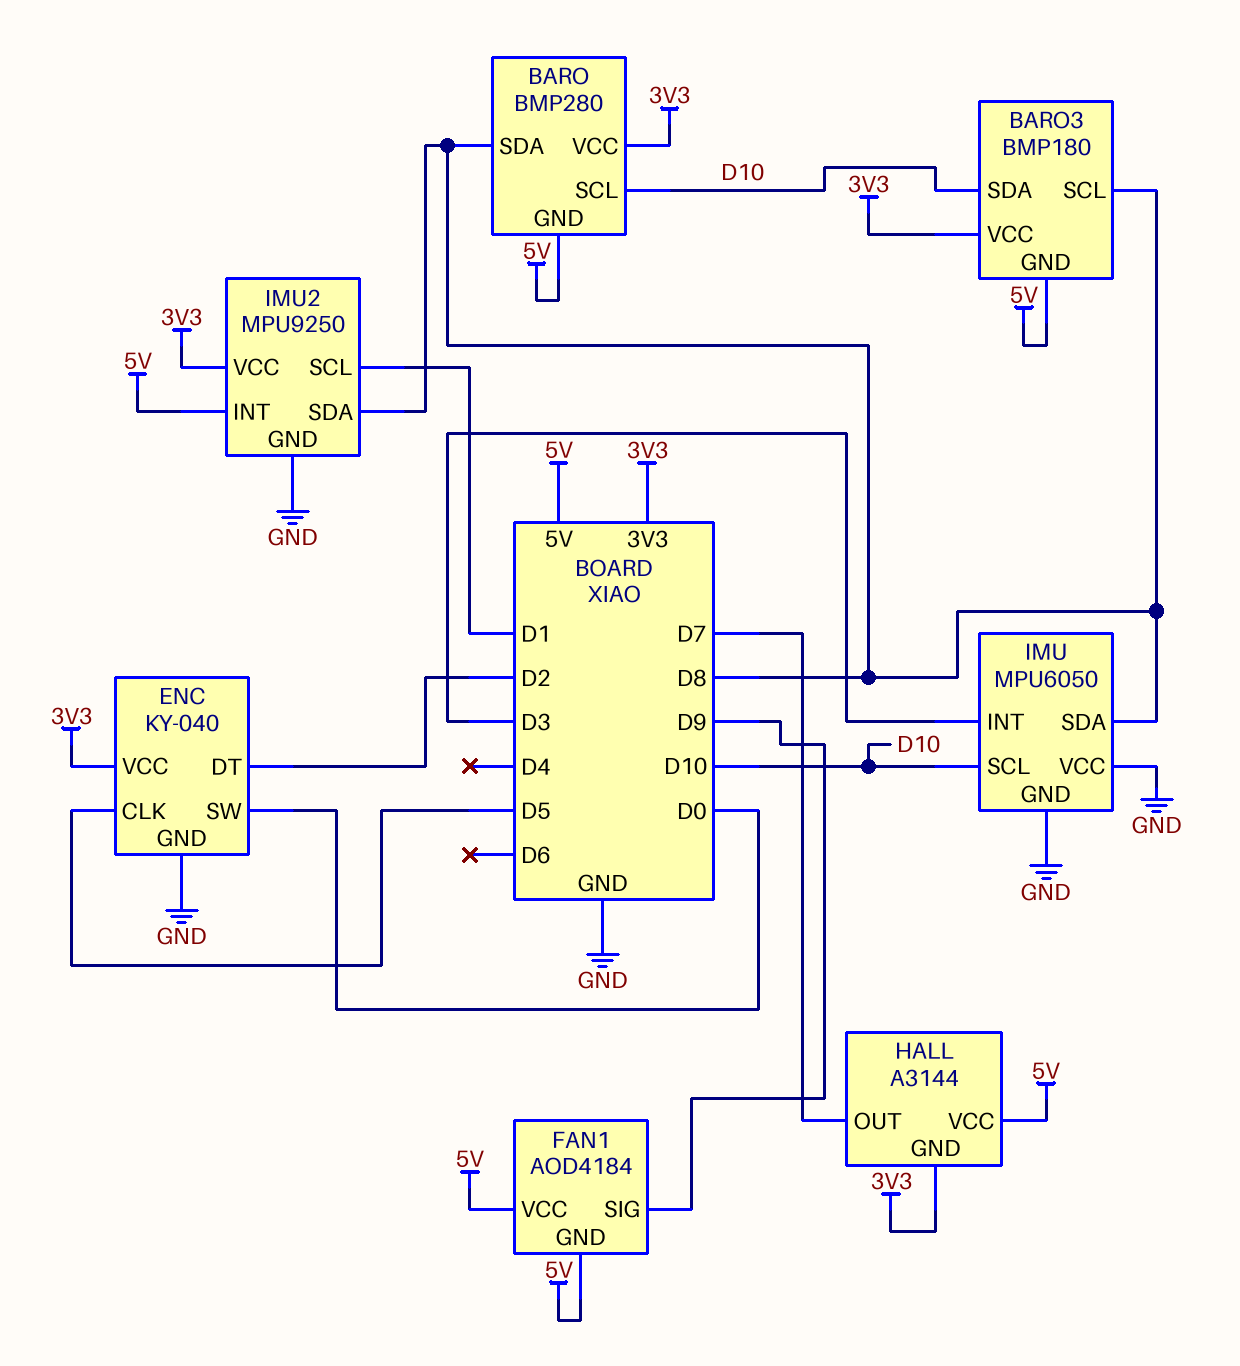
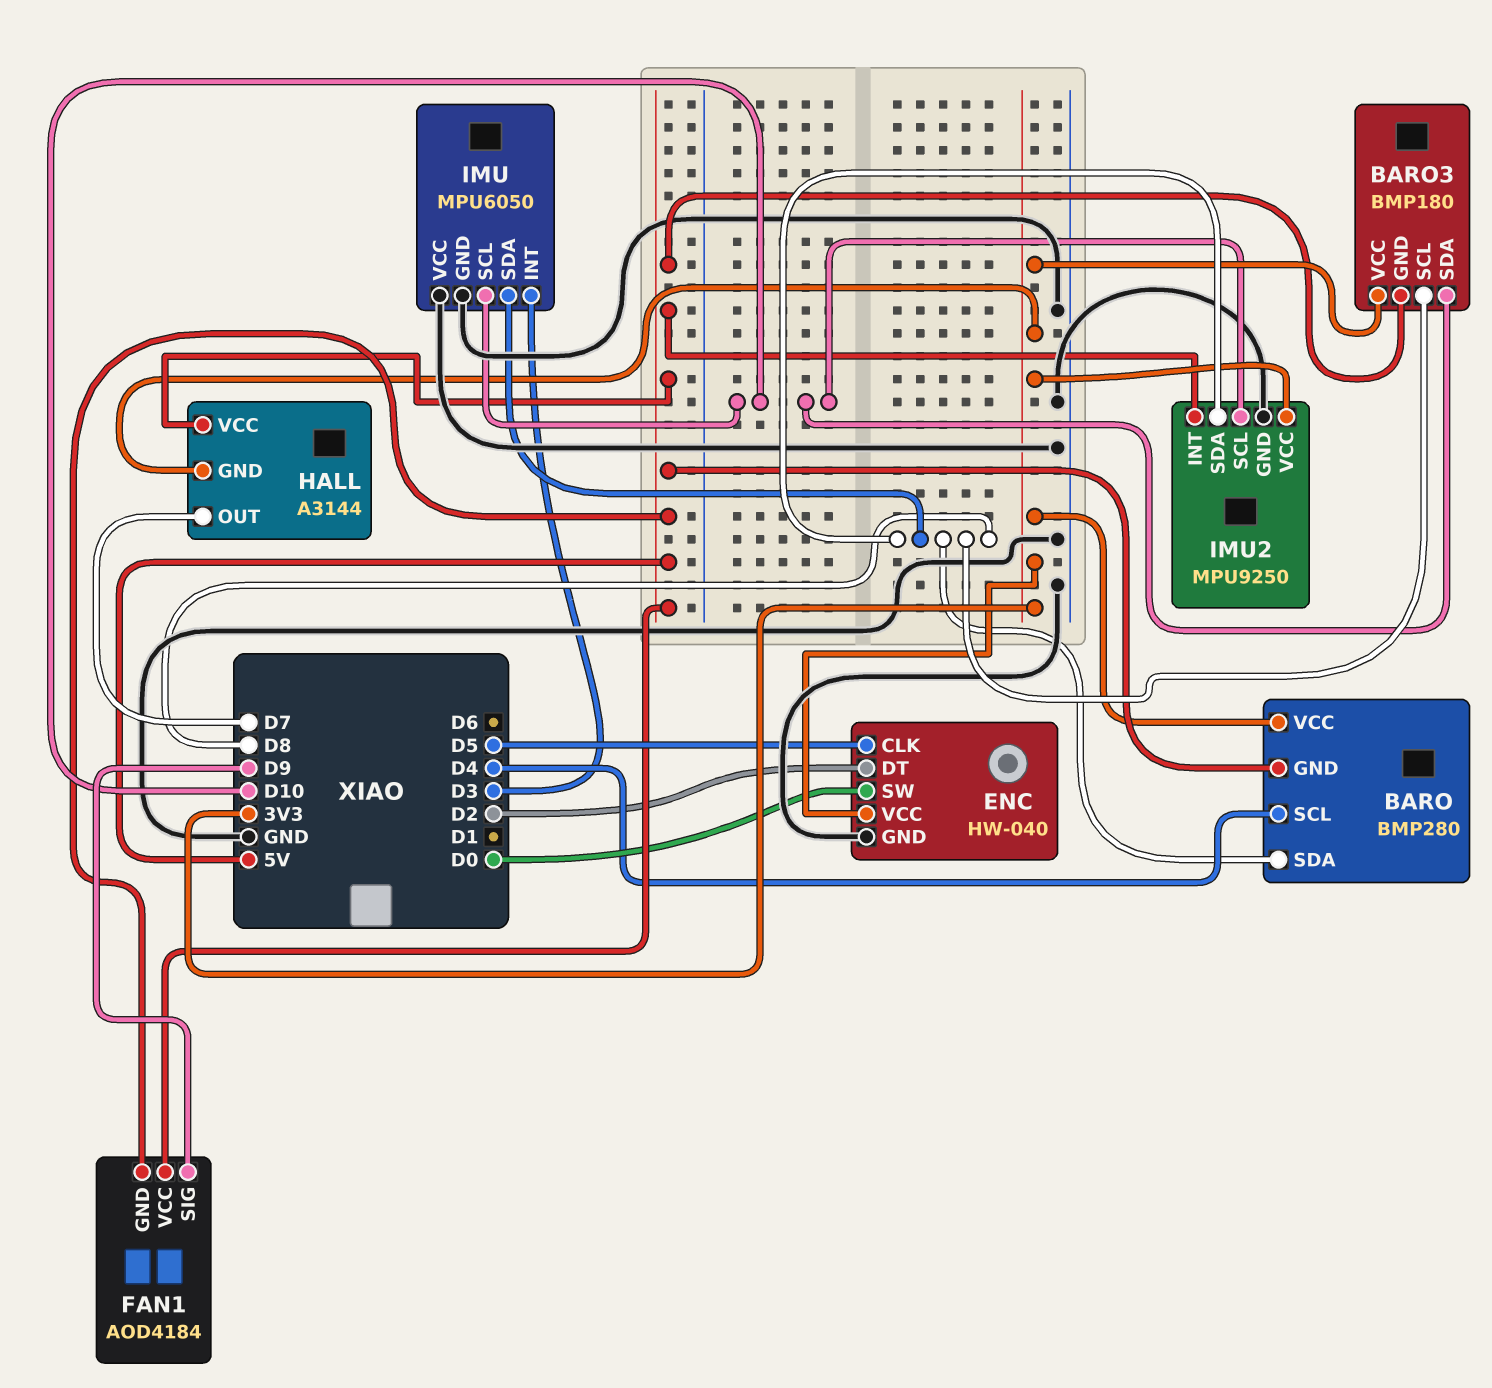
BARO pin SCL: D10 -> D4
ENC: KY-040 -> HW-040
IMU2 pin SCL: D1 -> D10

